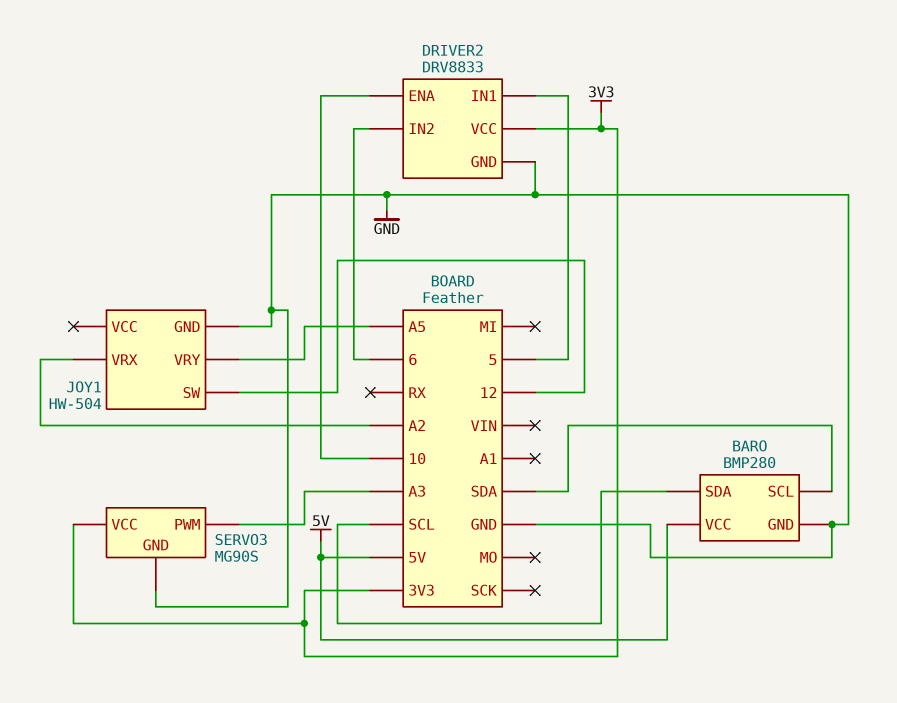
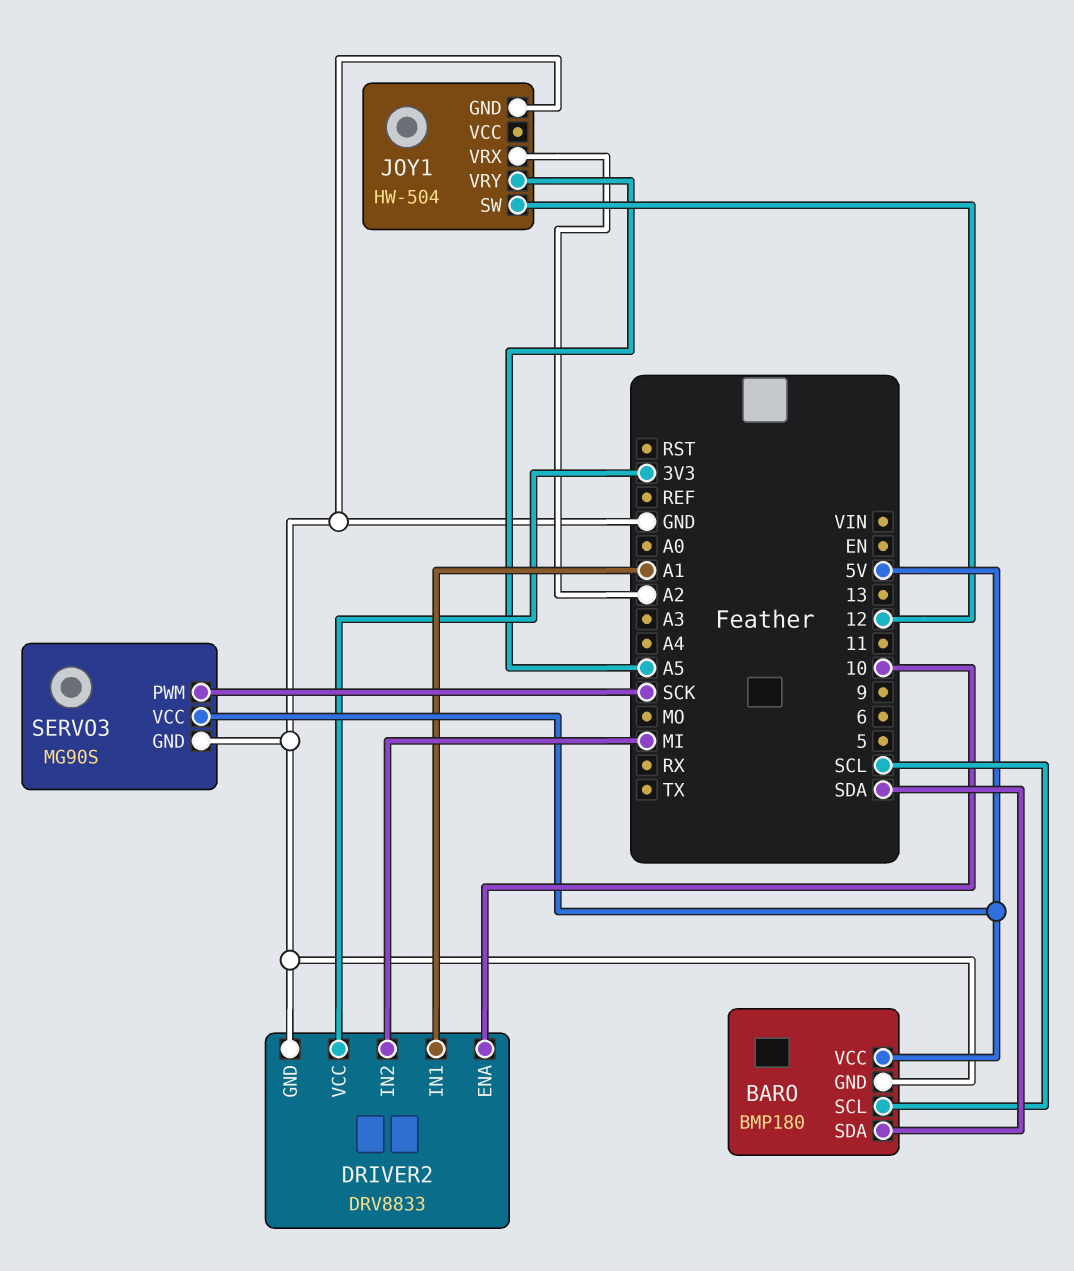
BARO: BMP280 -> BMP180
BARO pin SCL: SDA -> SCL
BARO pin SDA: SCL -> SDA
DRIVER2 pin IN1: 5 -> A1
DRIVER2 pin IN2: 6 -> MI
SERVO3 pin PWM: A3 -> SCK
SERVO3 pin VCC: 3V3 -> 5V

